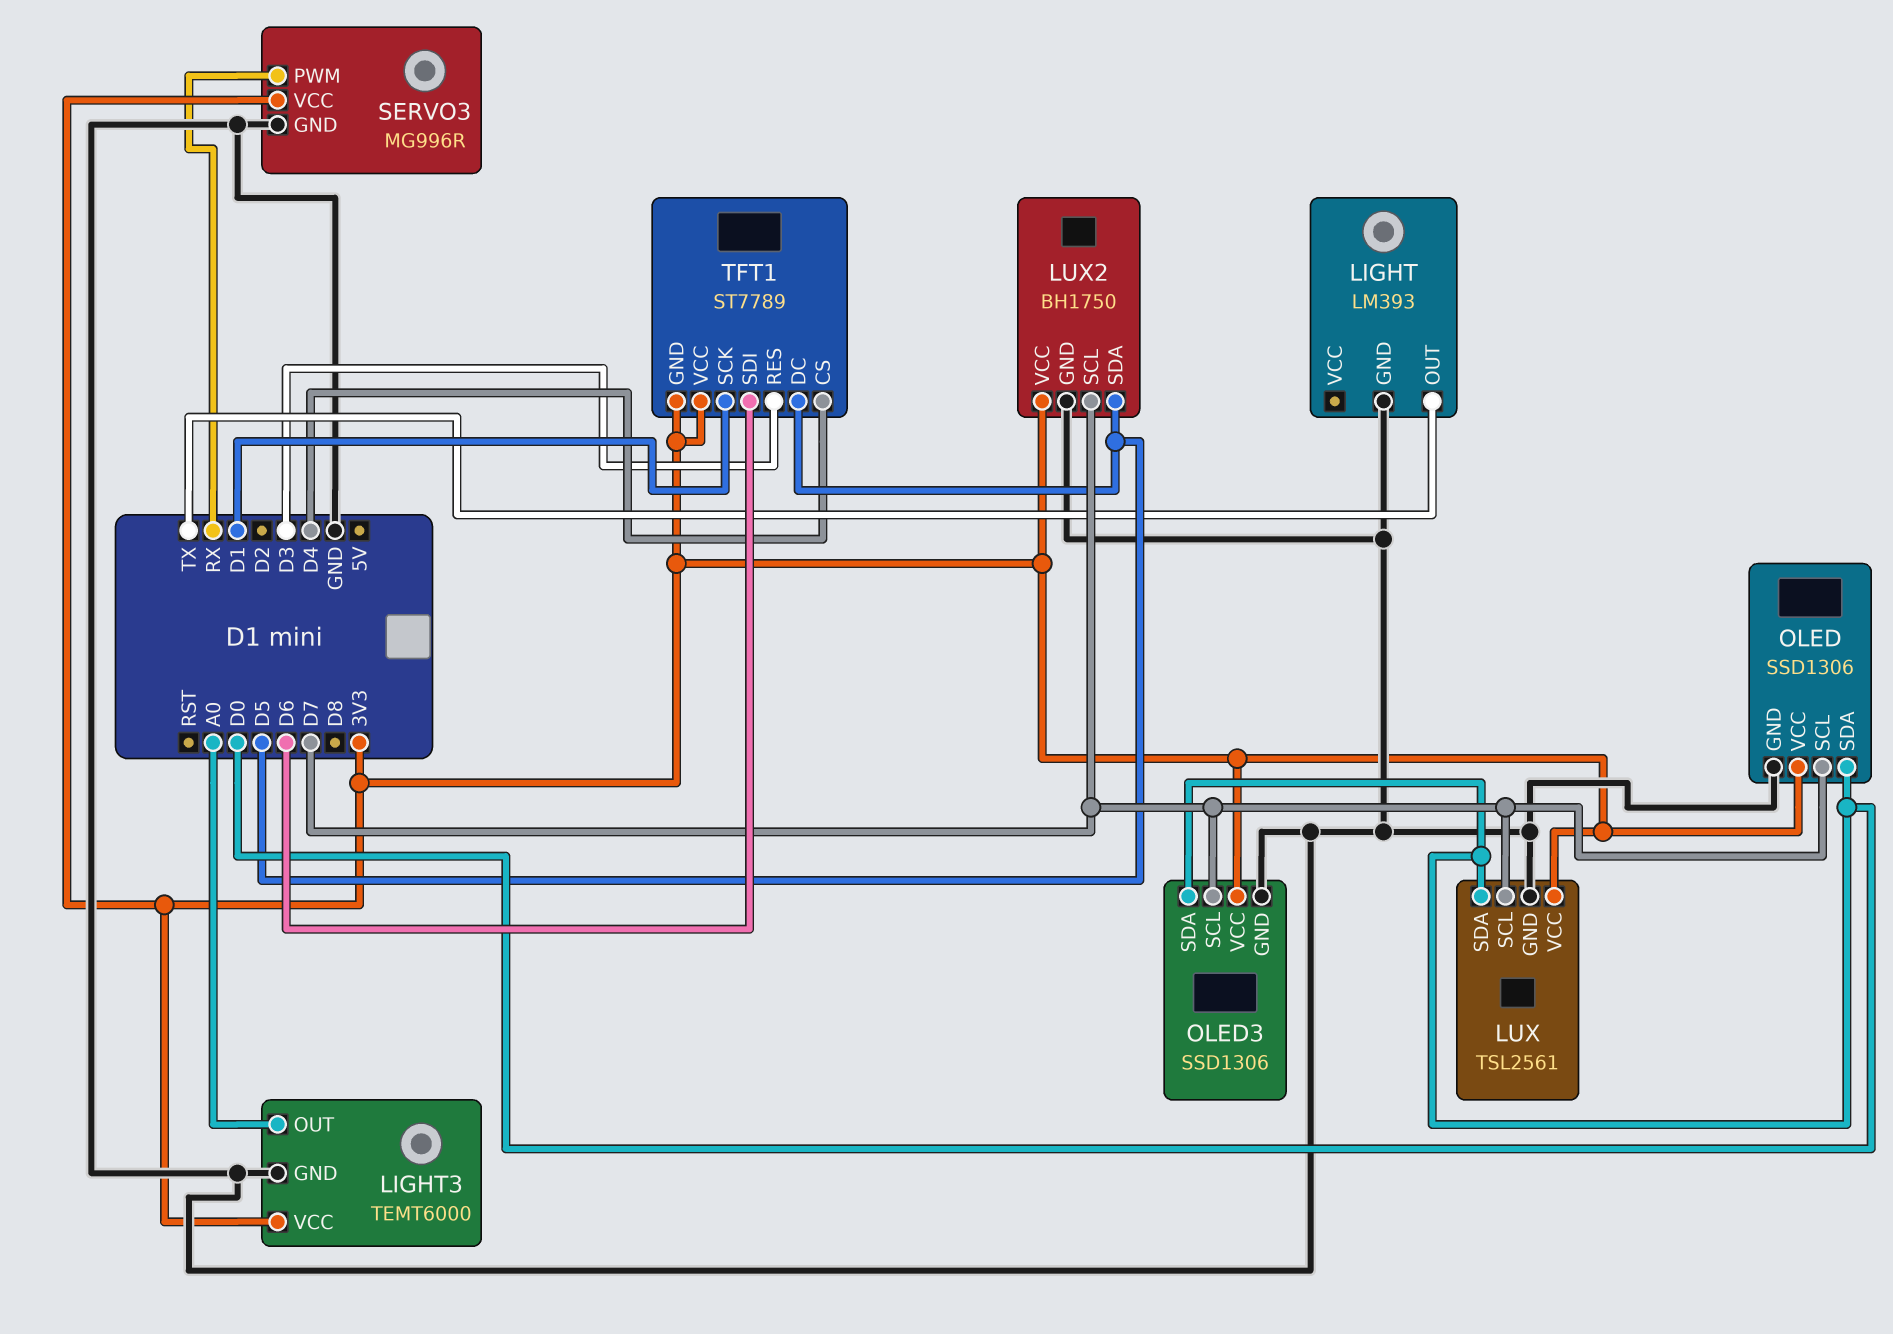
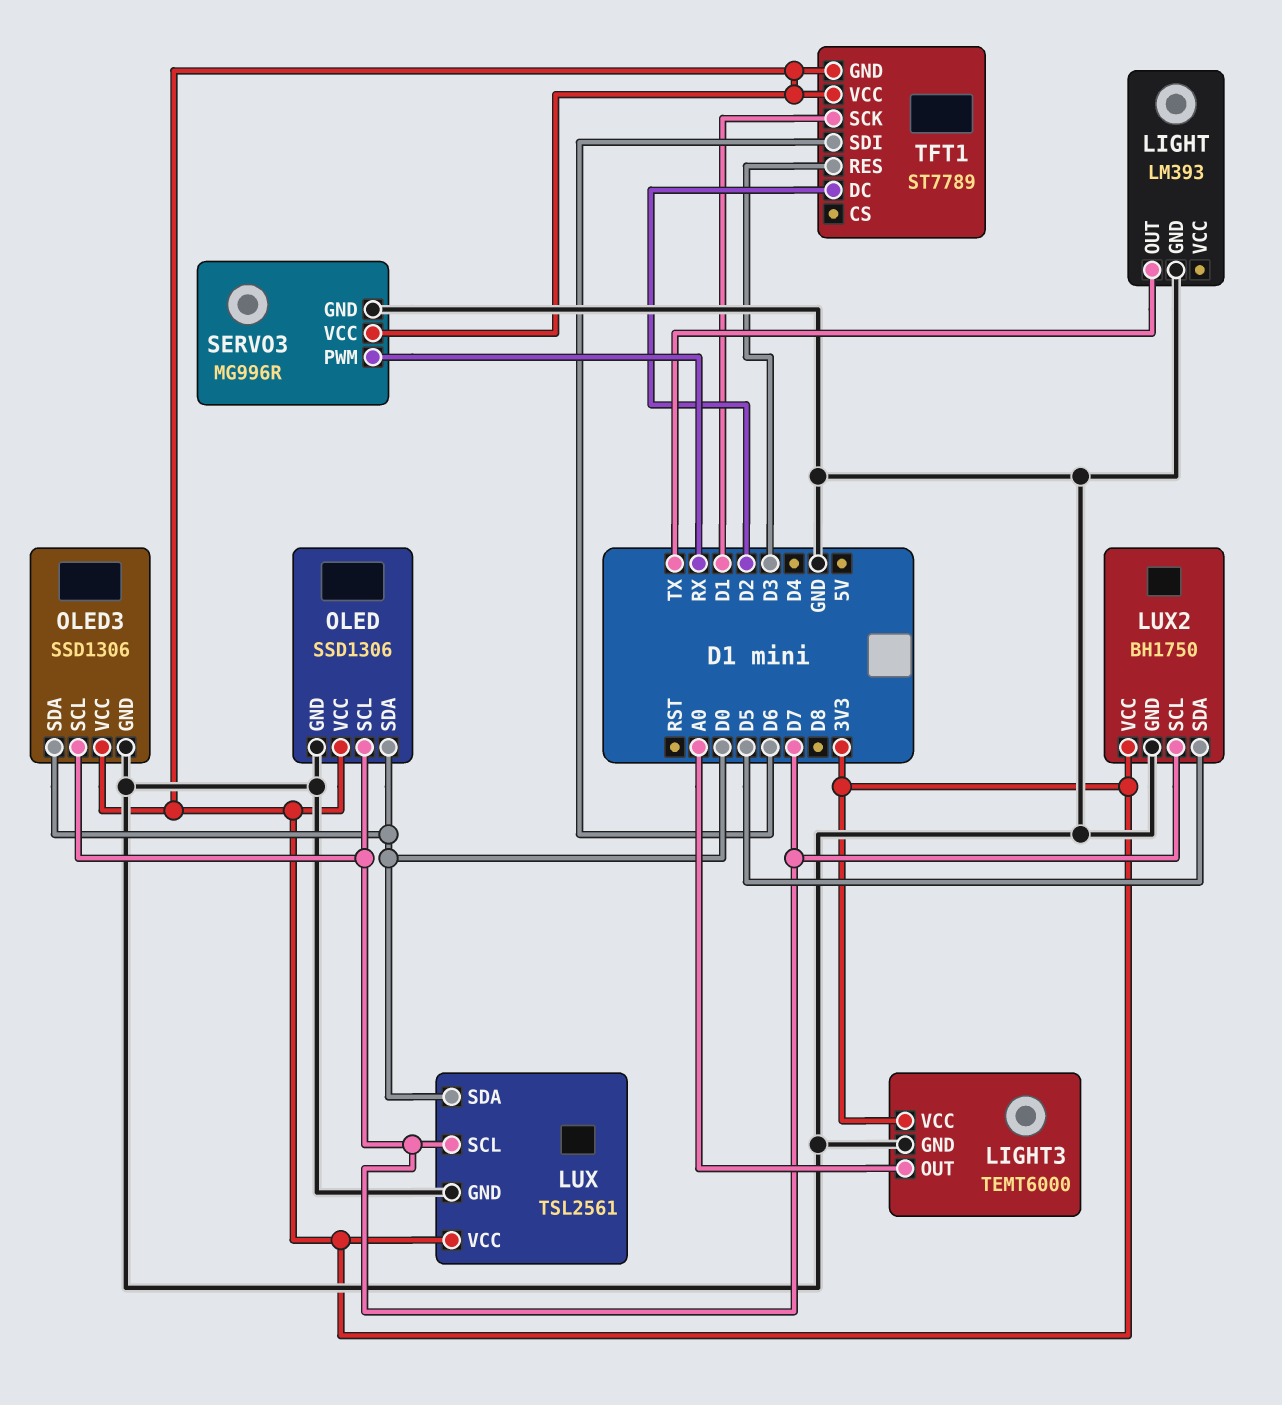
TFT1 pin CS: D4 -> none
TFT1 pin DC: D5 -> D2

